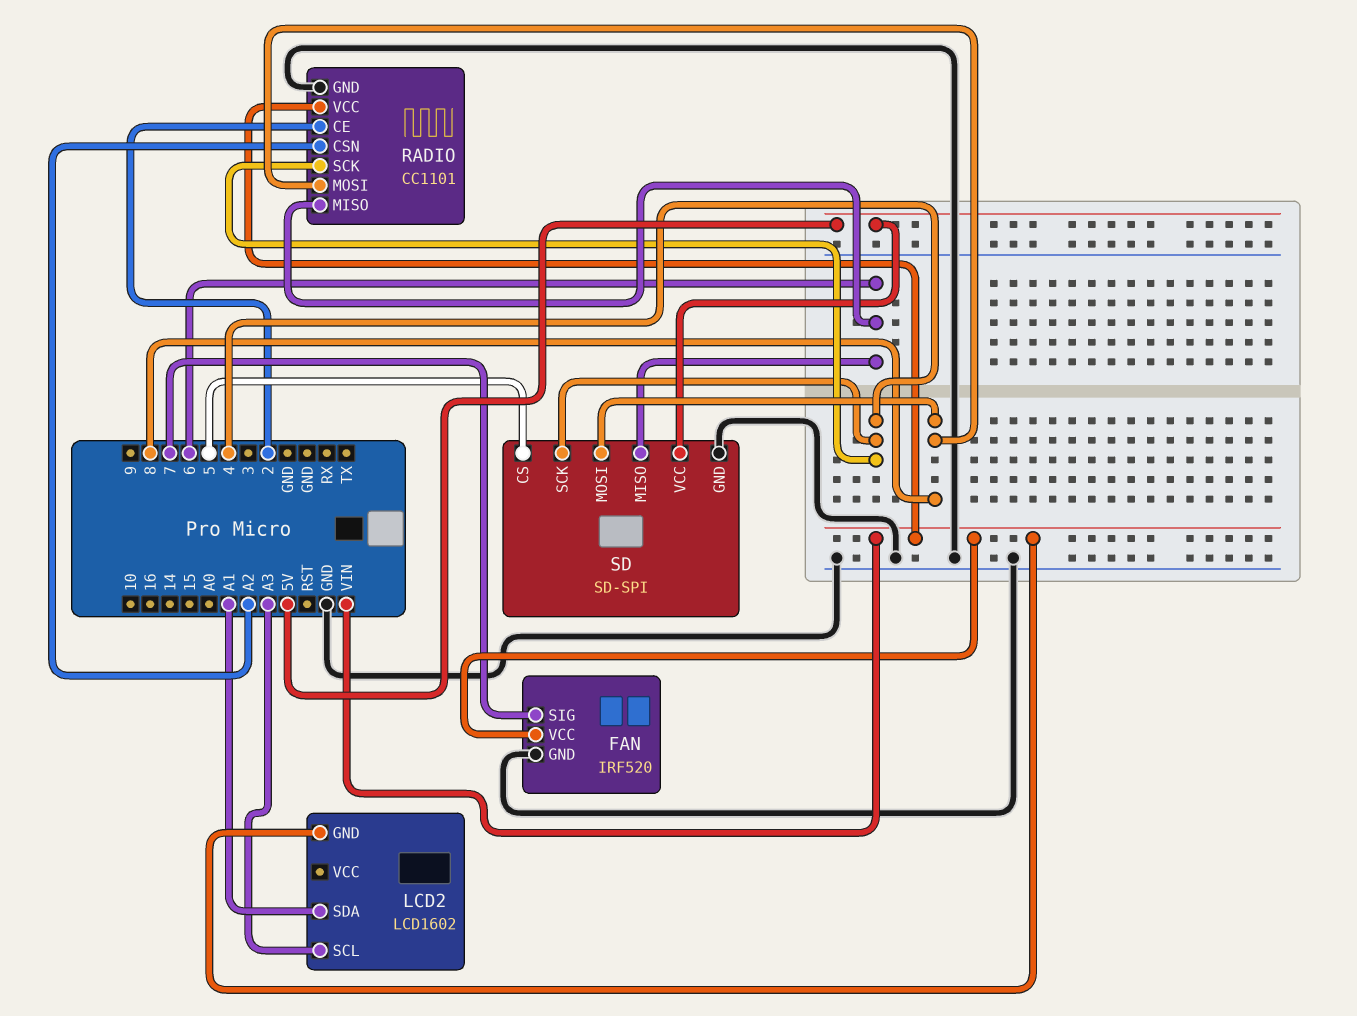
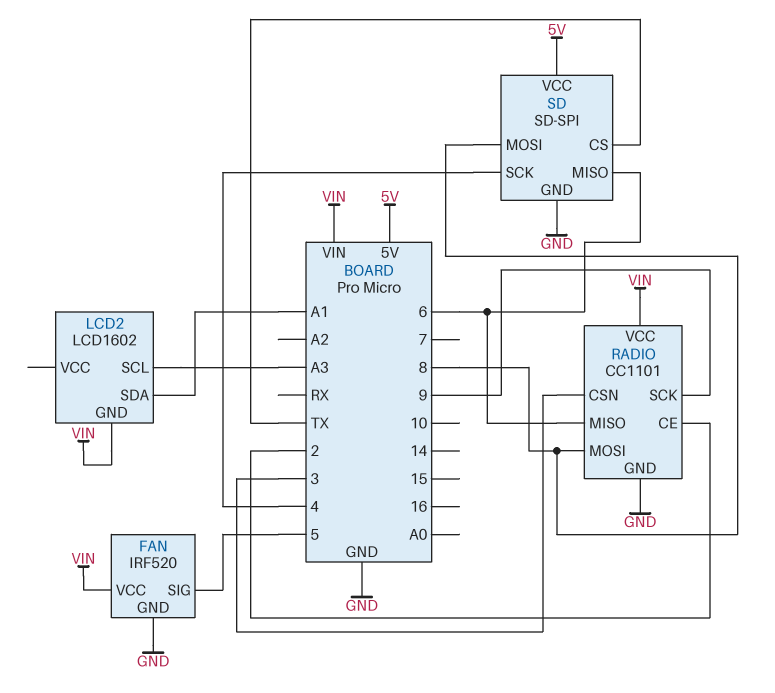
FAN pin SIG: 7 -> 5
RADIO pin CSN: A2 -> 3
RADIO pin SCK: 4 -> 9
SD pin CS: 5 -> TX

